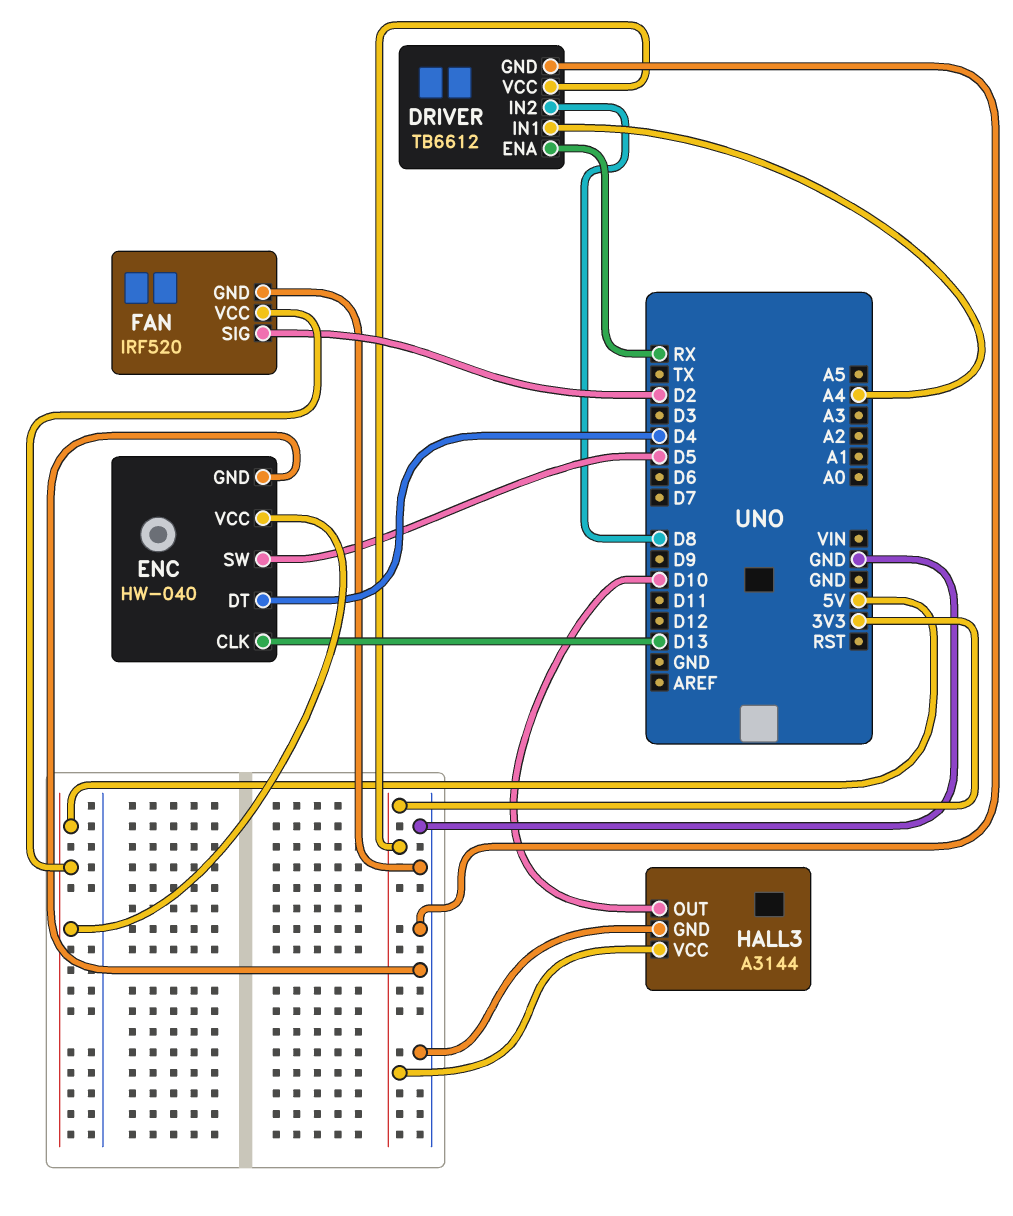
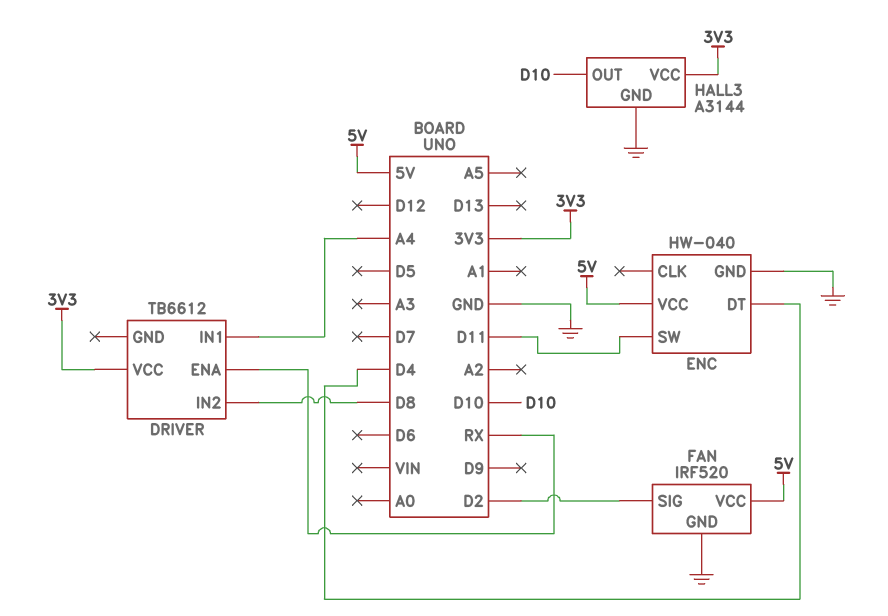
DRIVER pin GND: GND -> none
ENC pin CLK: D13 -> none
ENC pin SW: D5 -> D11

